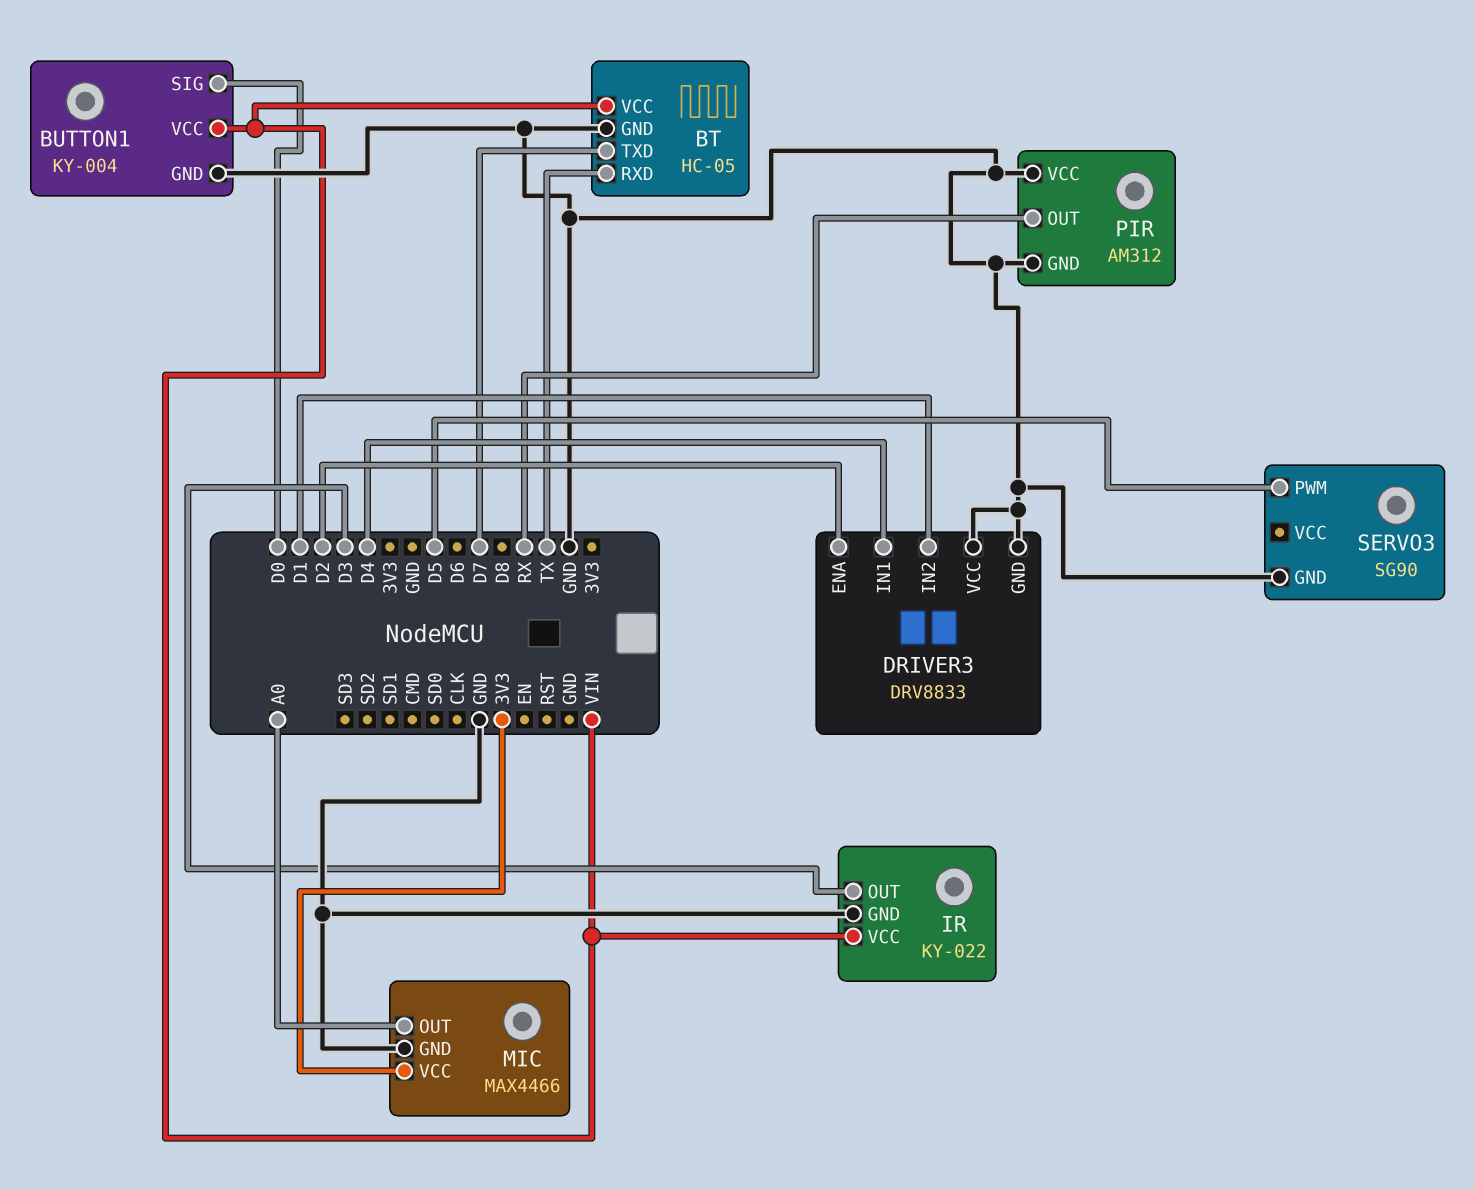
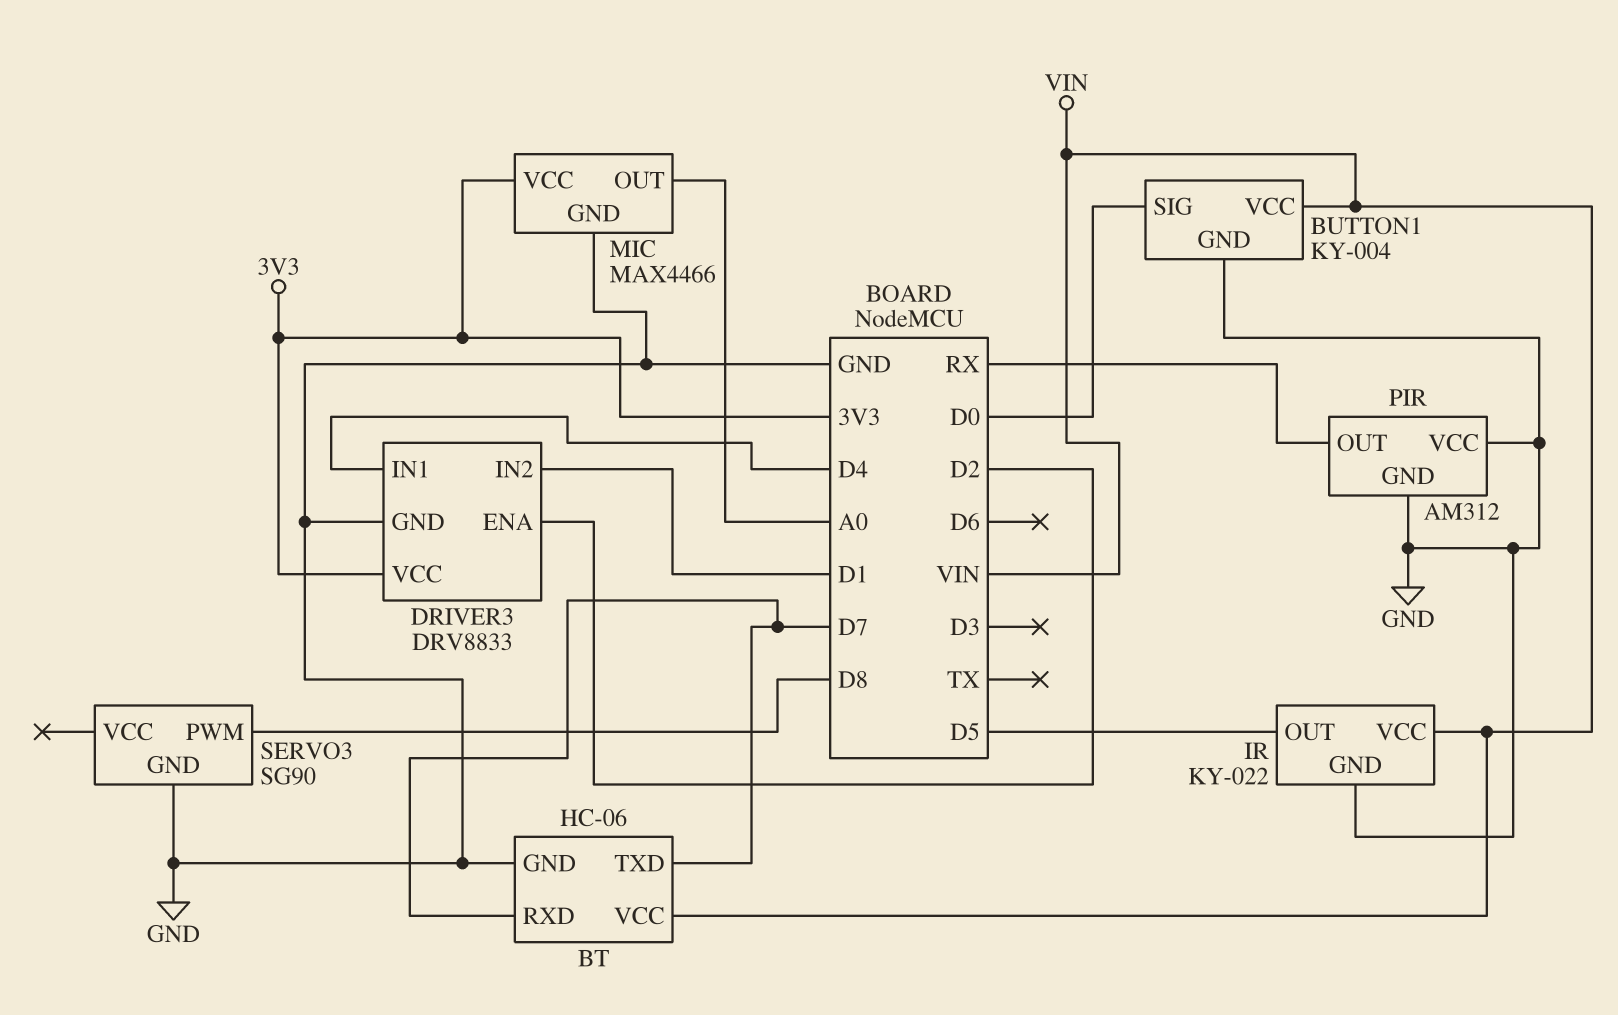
BT: HC-05 -> HC-06
BT pin RXD: TX -> D7
DRIVER3 pin VCC: GND -> 3V3
IR pin OUT: D3 -> D5
SERVO3 pin PWM: D5 -> D8

